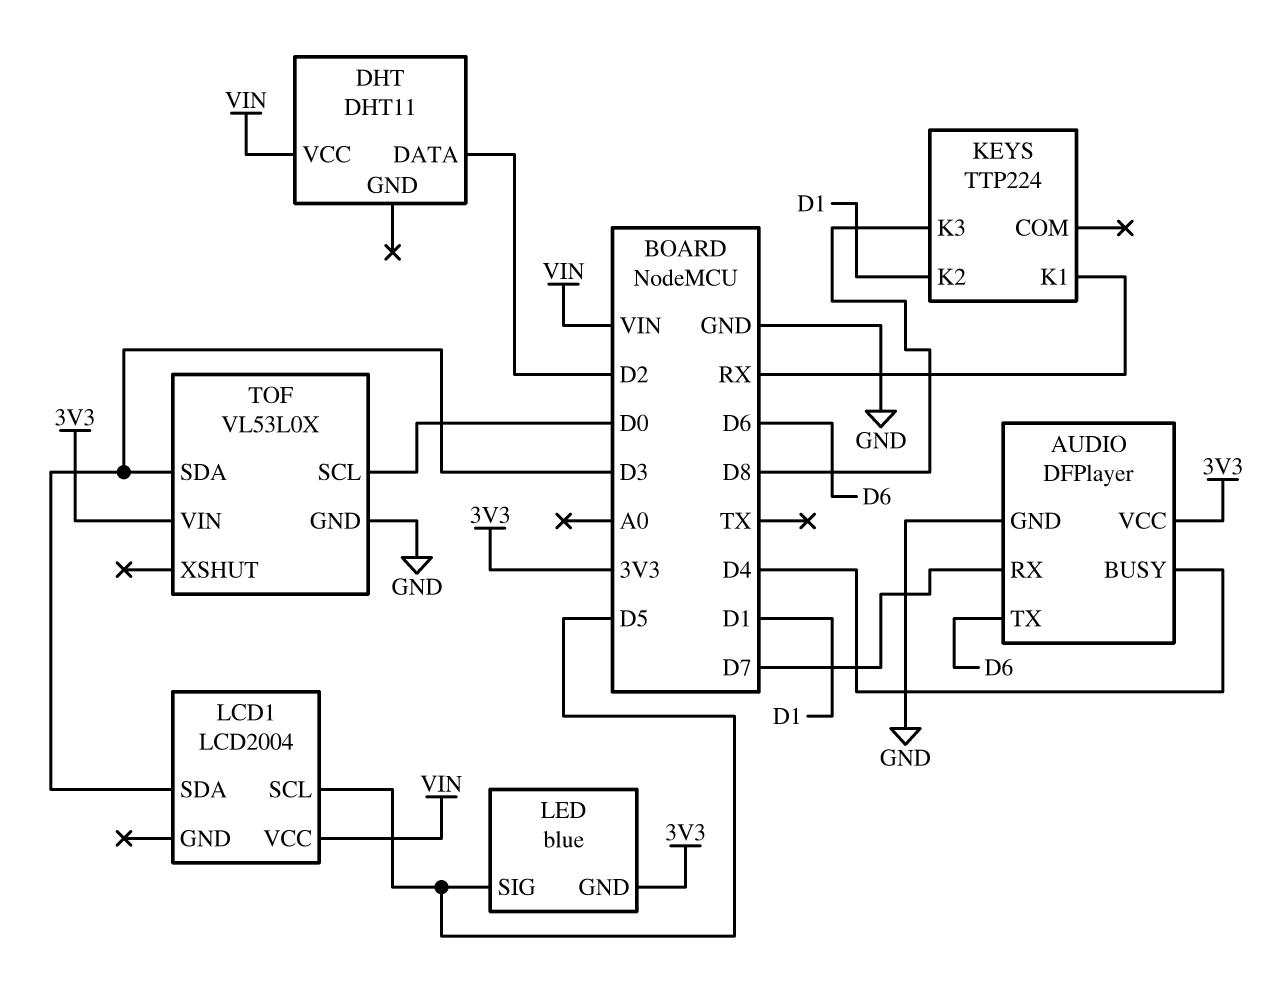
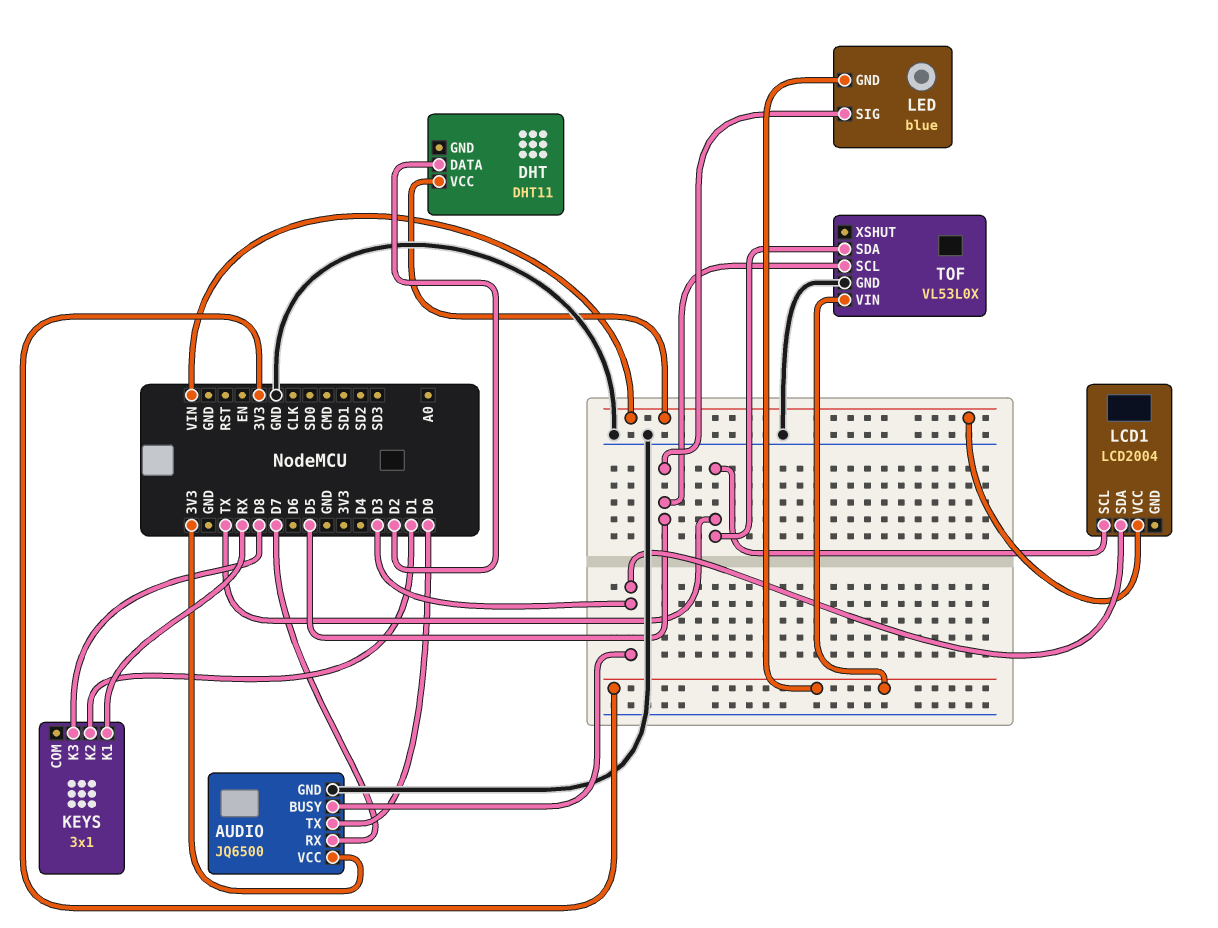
AUDIO: DFPlayer -> JQ6500
AUDIO pin BUSY: D4 -> D3
AUDIO pin TX: D6 -> D0
KEYS: TTP224 -> 3x1
LCD1 pin SCL: D5 -> TX
TOF pin SCL: D0 -> D5
TOF pin SDA: D3 -> TX

